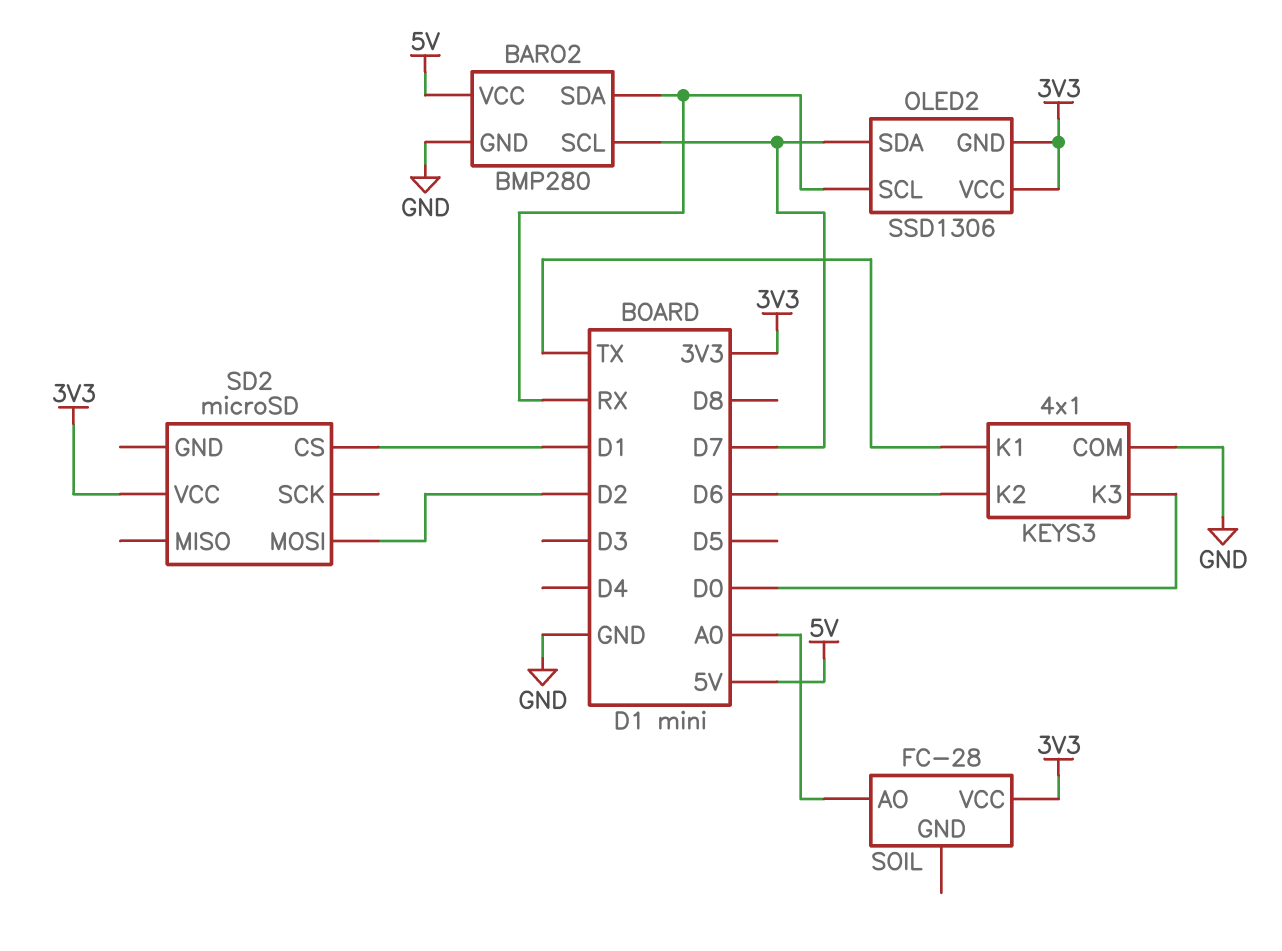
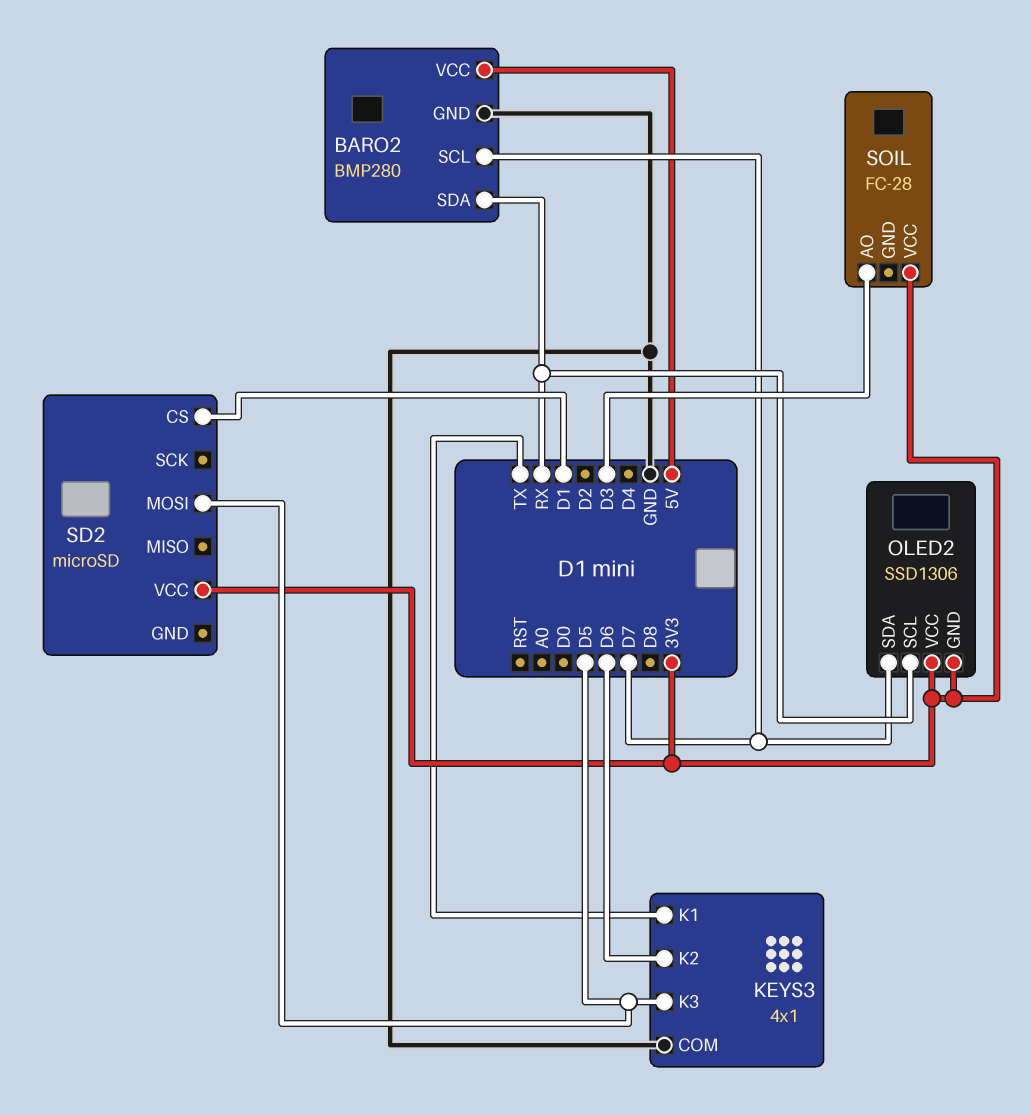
KEYS3 pin K3: D0 -> D5
SD2 pin MOSI: D2 -> D5
SOIL pin AO: A0 -> D3

